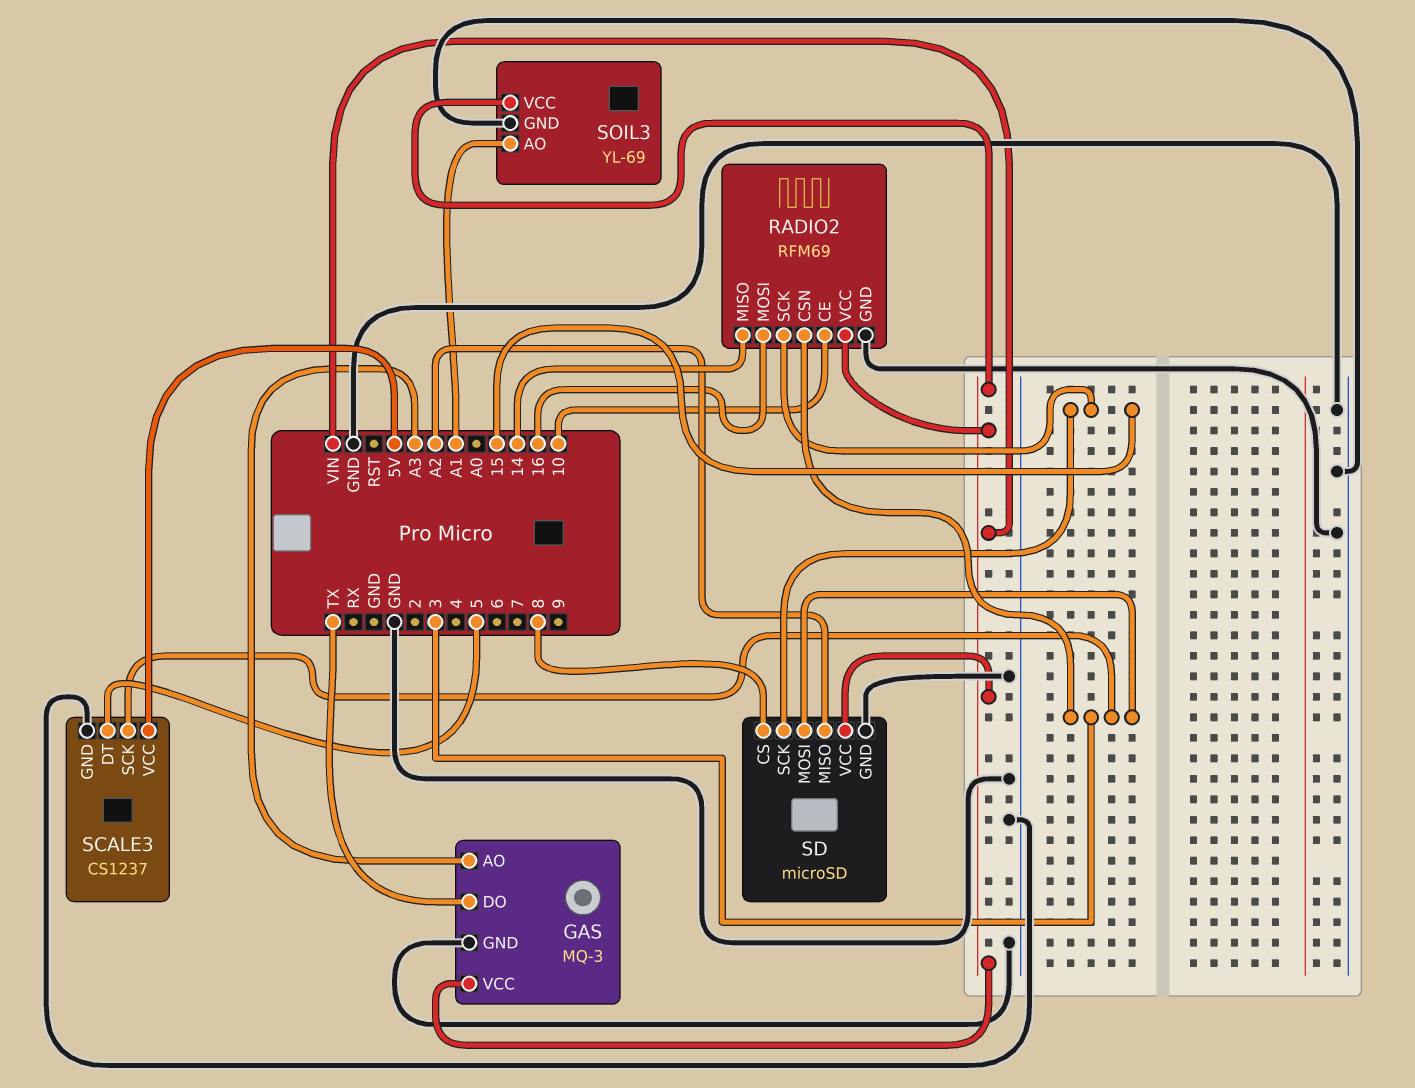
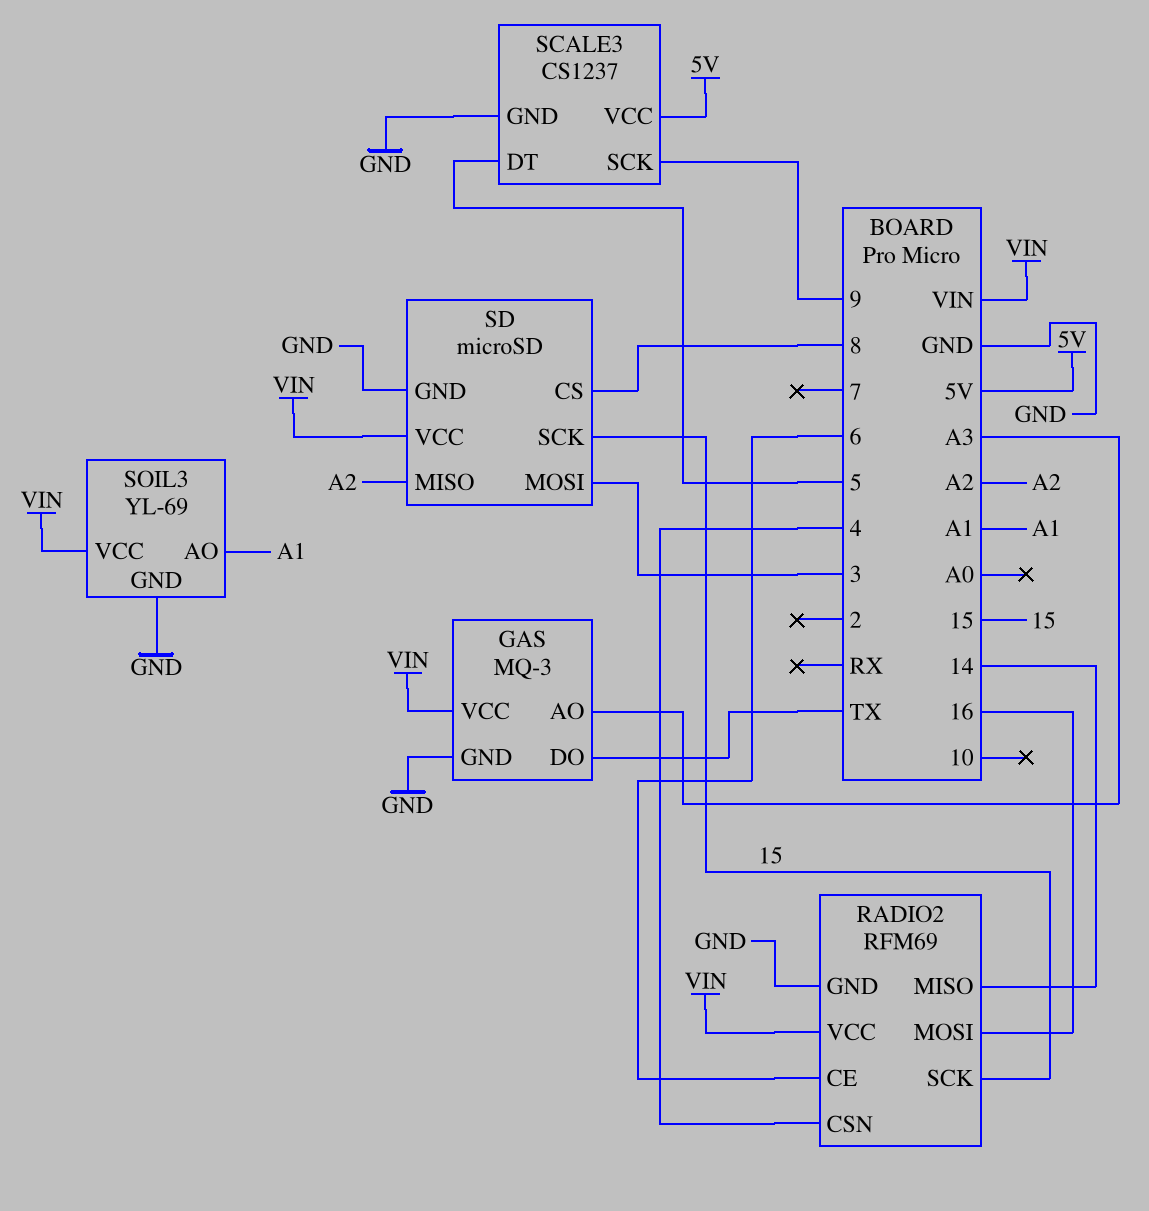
RADIO2 pin CE: 10 -> 6
RADIO2 pin CSN: 3 -> 4
SCALE3 pin SCK: 3 -> 9

